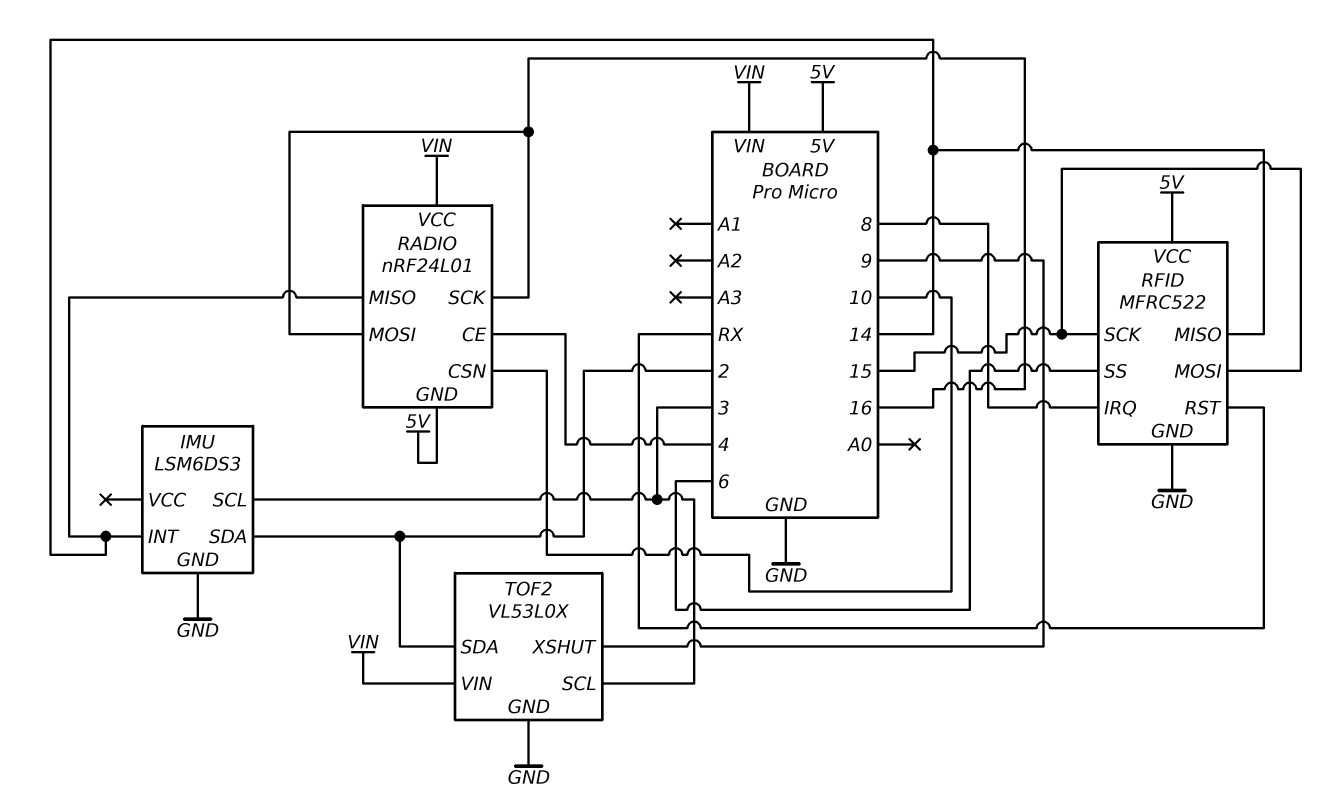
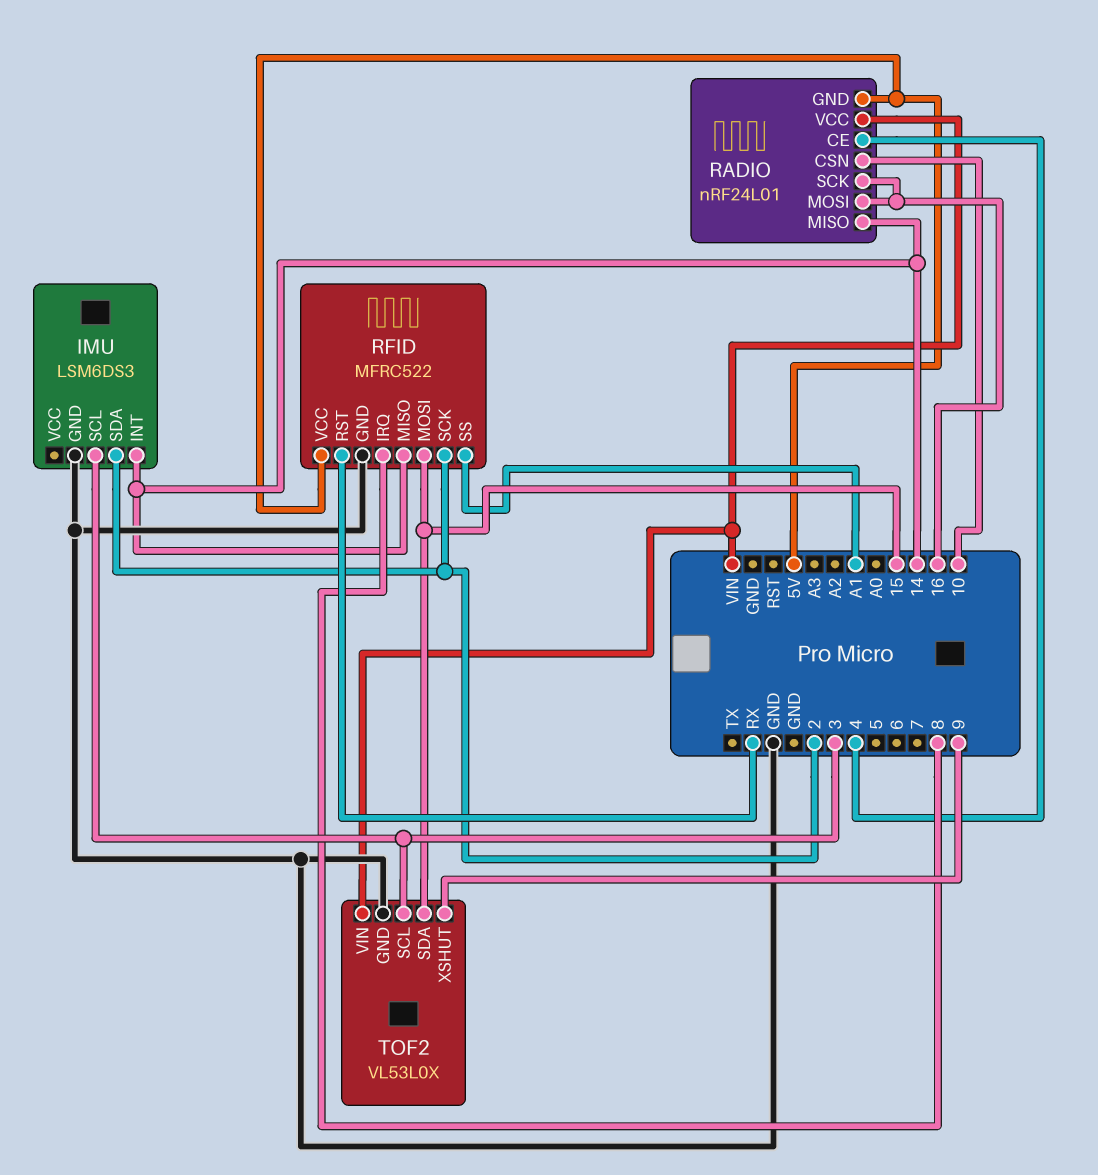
RFID pin SCK: 15 -> 2
RFID pin SS: 6 -> A1
TOF2 pin SDA: 2 -> 15

